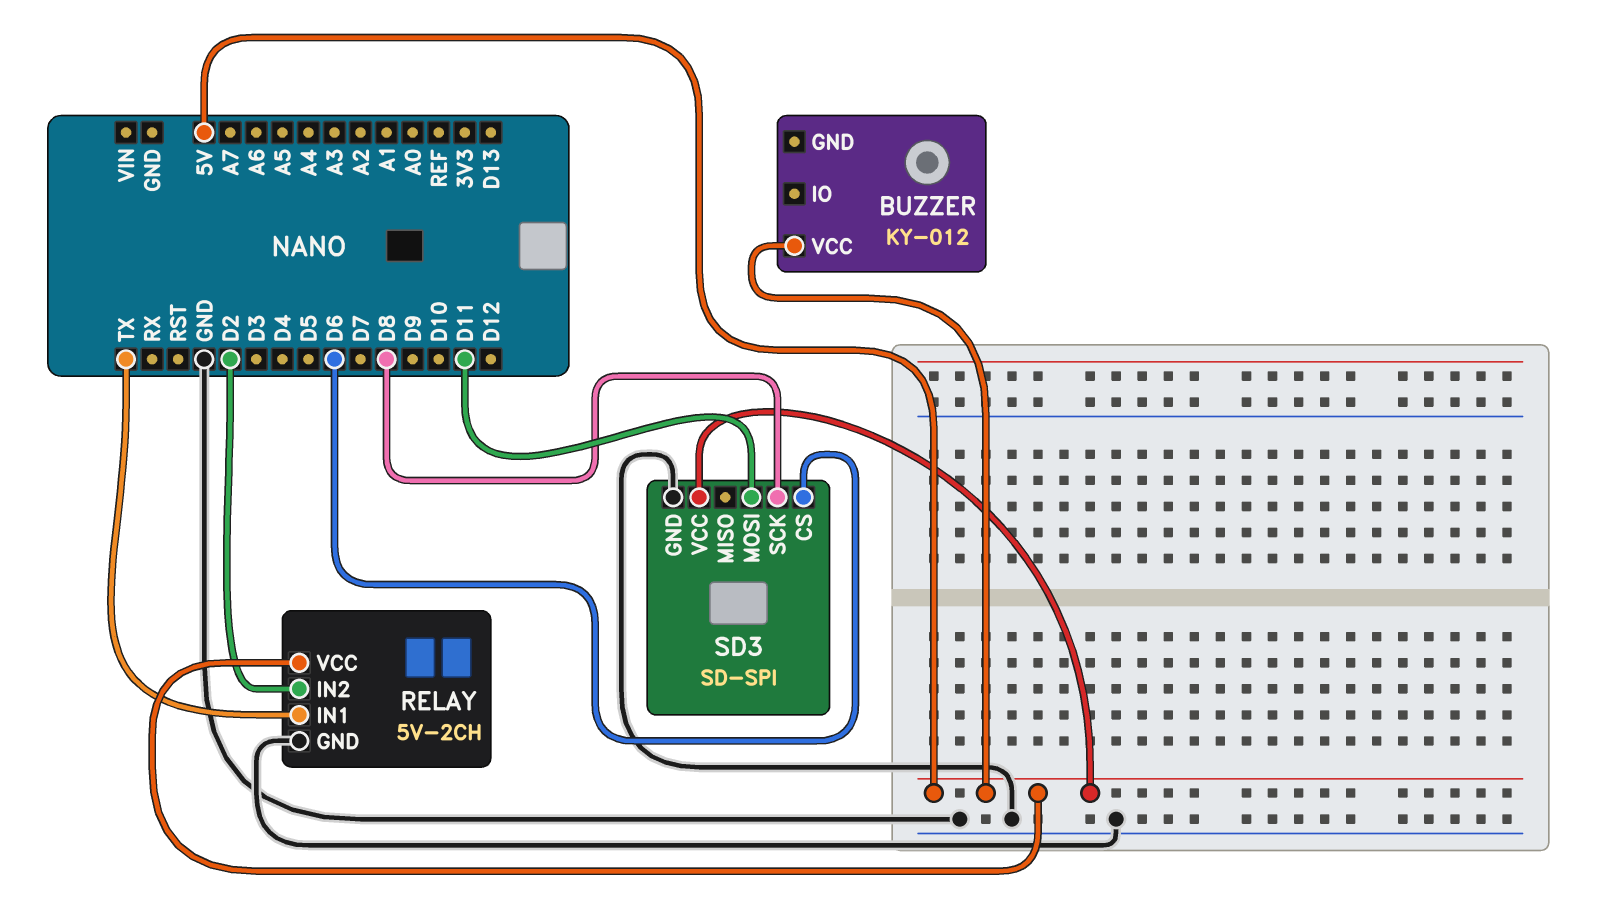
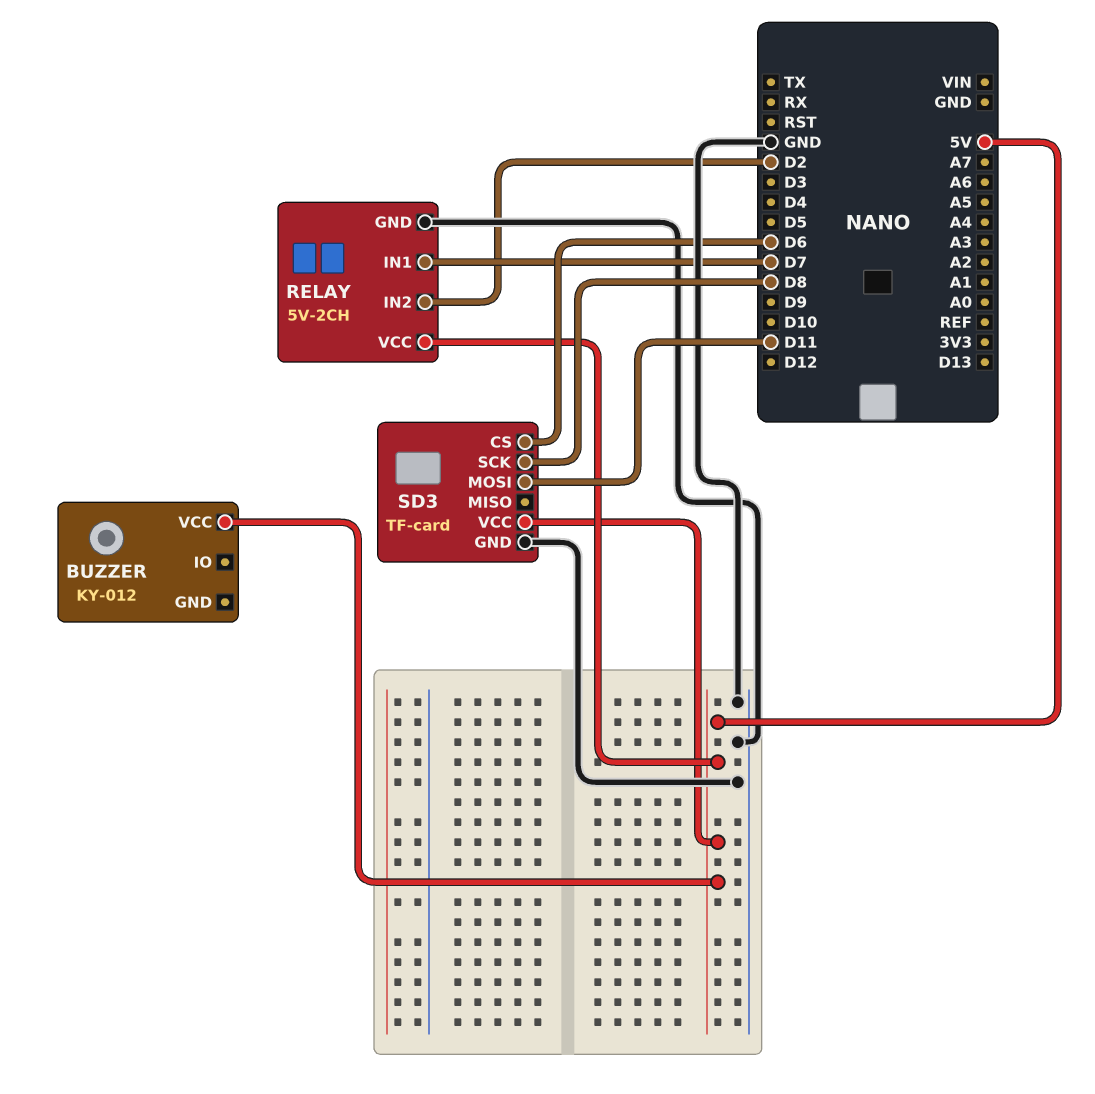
RELAY pin IN1: TX -> D7
SD3: SD-SPI -> TF-card

